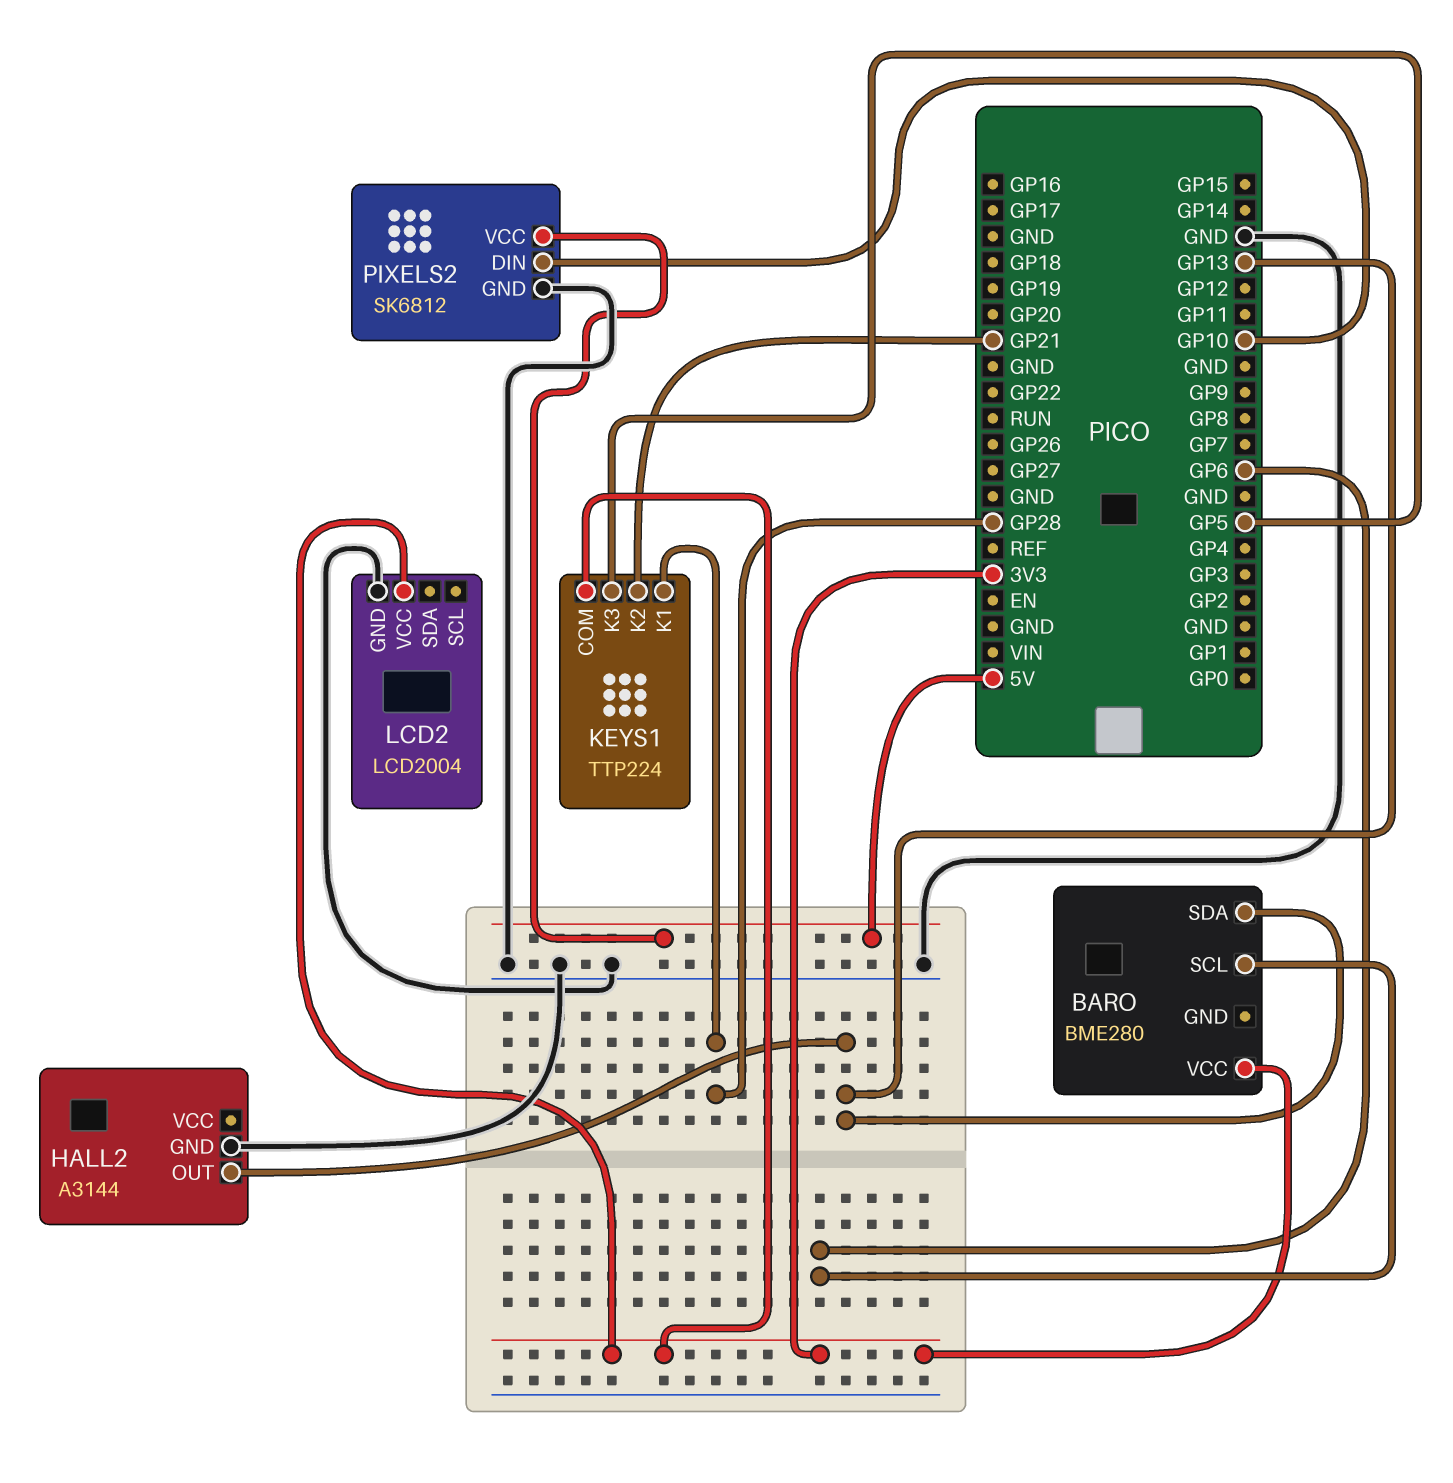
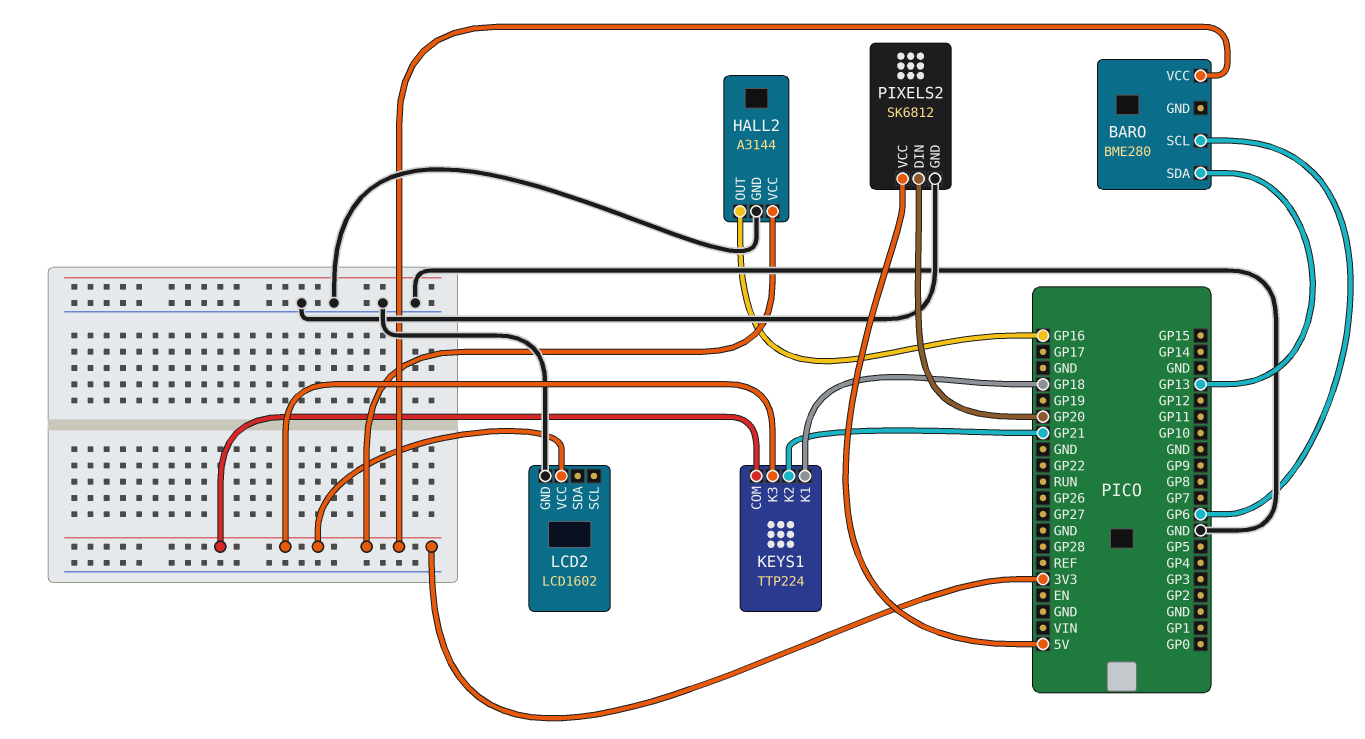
HALL2 pin OUT: GP13 -> GP16
HALL2 pin VCC: none -> 3V3
KEYS1 pin K1: GP28 -> GP18
KEYS1 pin K3: GP5 -> 3V3
LCD2: LCD2004 -> LCD1602
PIXELS2 pin DIN: GP10 -> GP20

